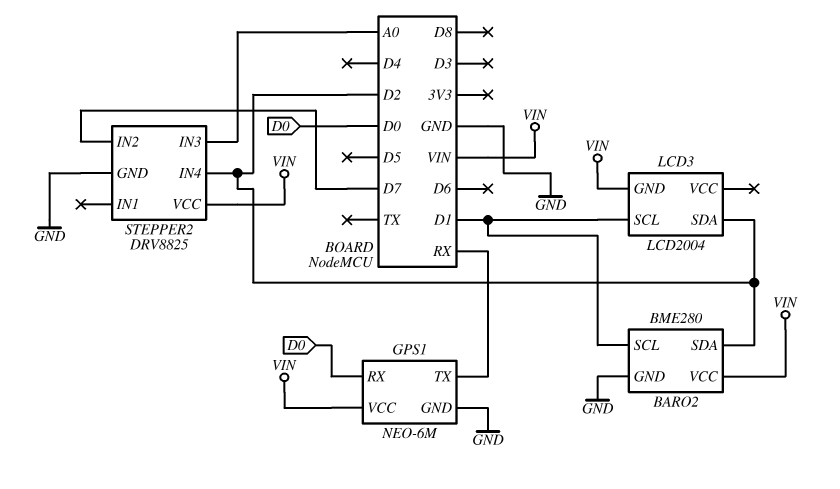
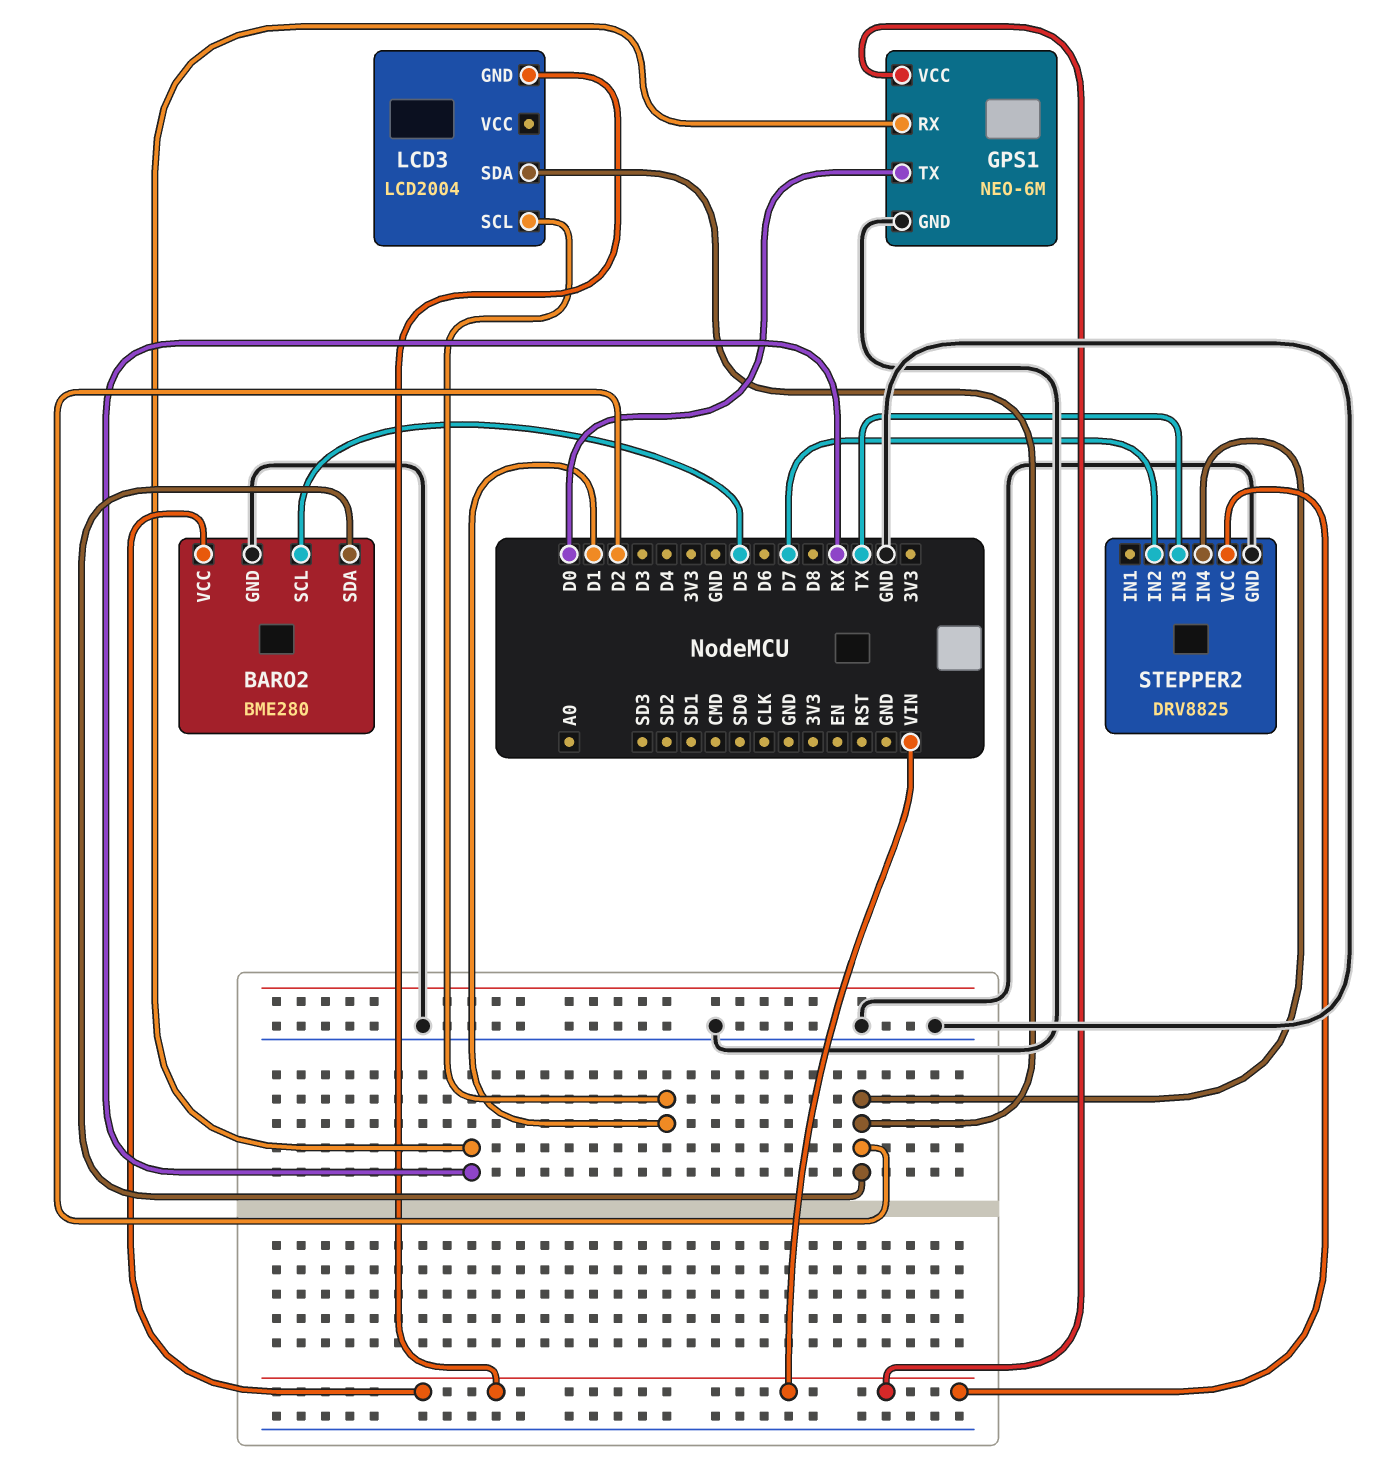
BARO2 pin SCL: D1 -> D5
GPS1 pin RX: D0 -> RX
GPS1 pin TX: RX -> D0
STEPPER2 pin IN3: A0 -> TX

